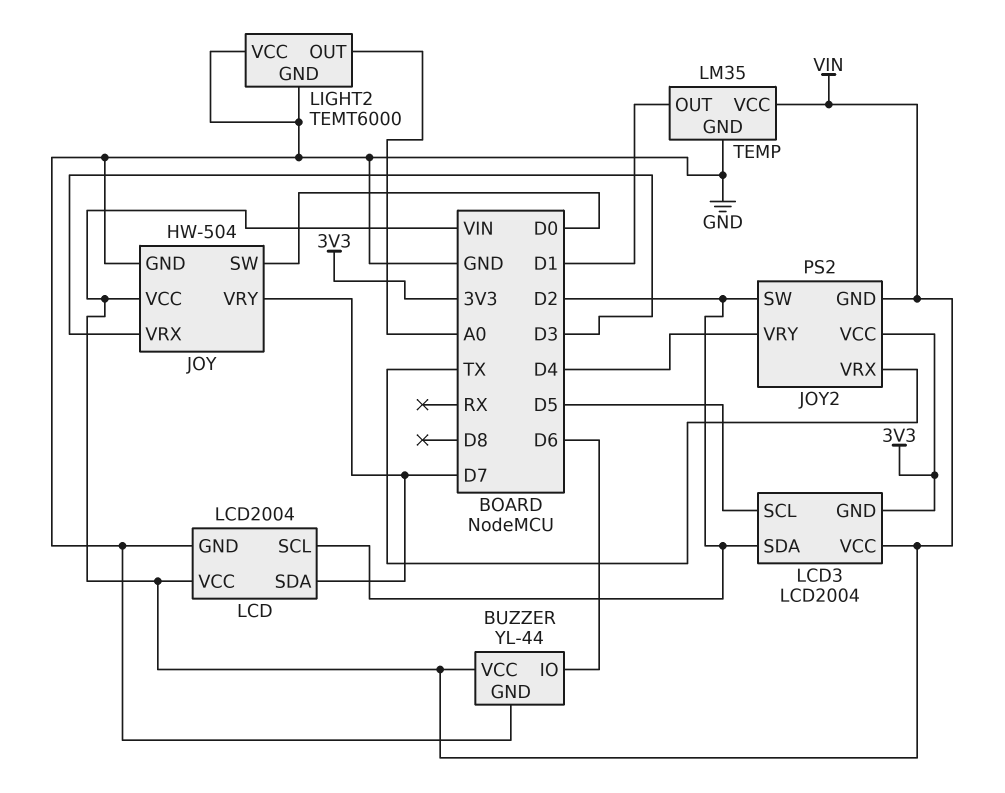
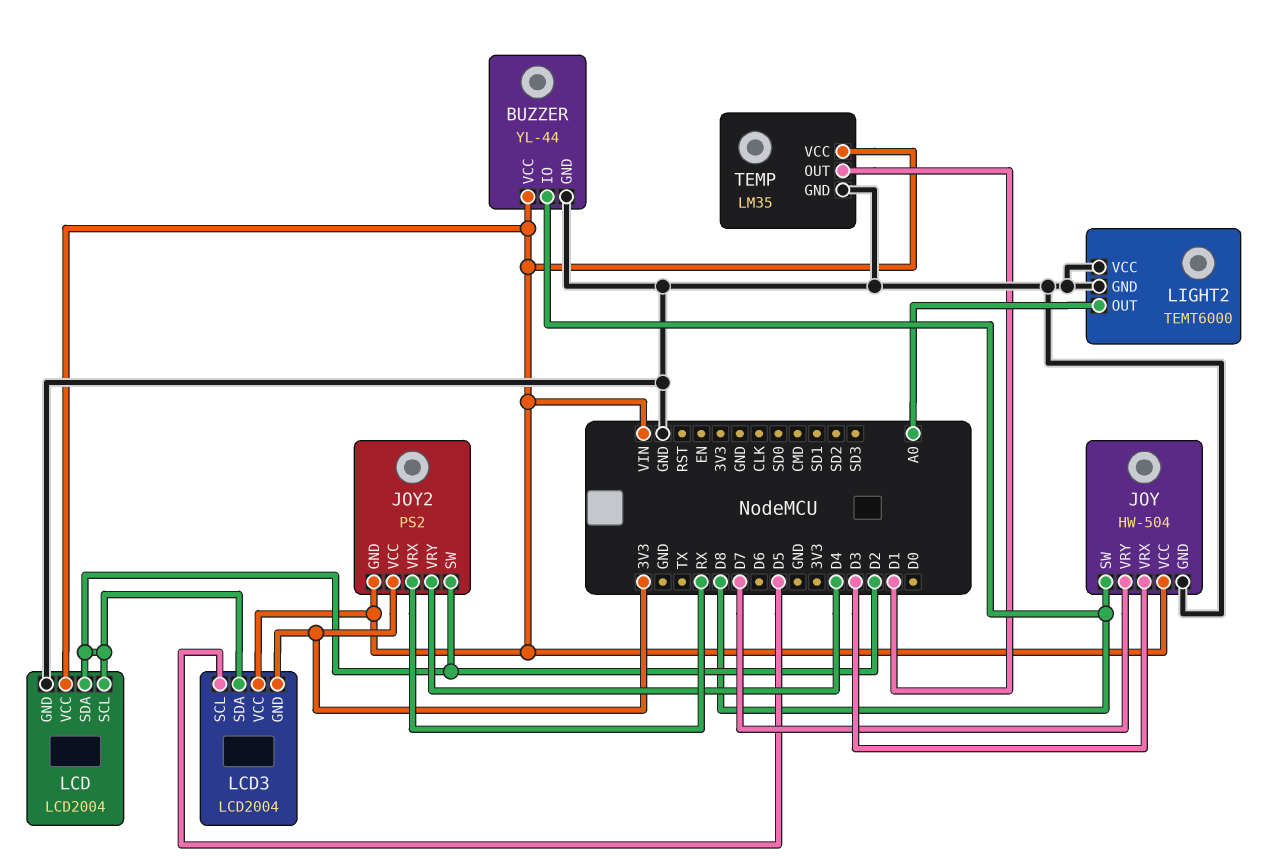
BUZZER pin IO: D6 -> D8
JOY pin SW: D0 -> D8
JOY2 pin VRX: TX -> RX
LCD pin SDA: D7 -> D2

